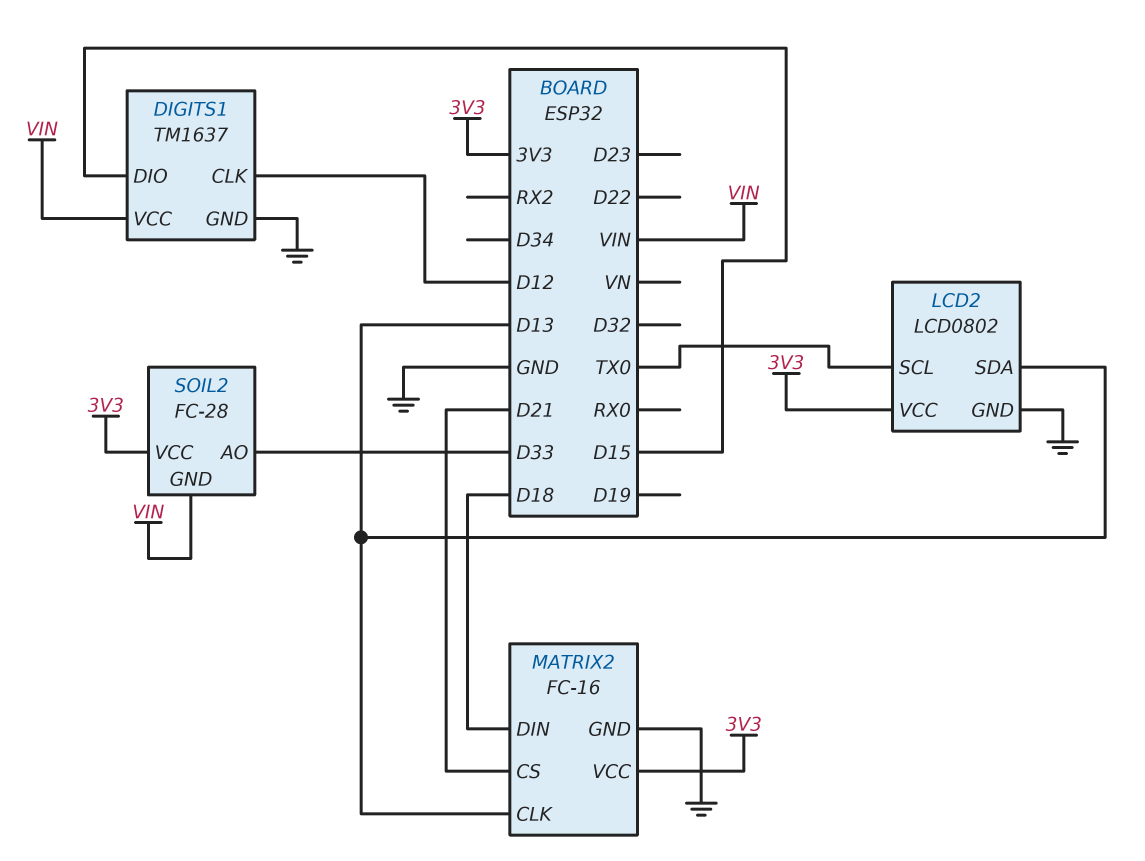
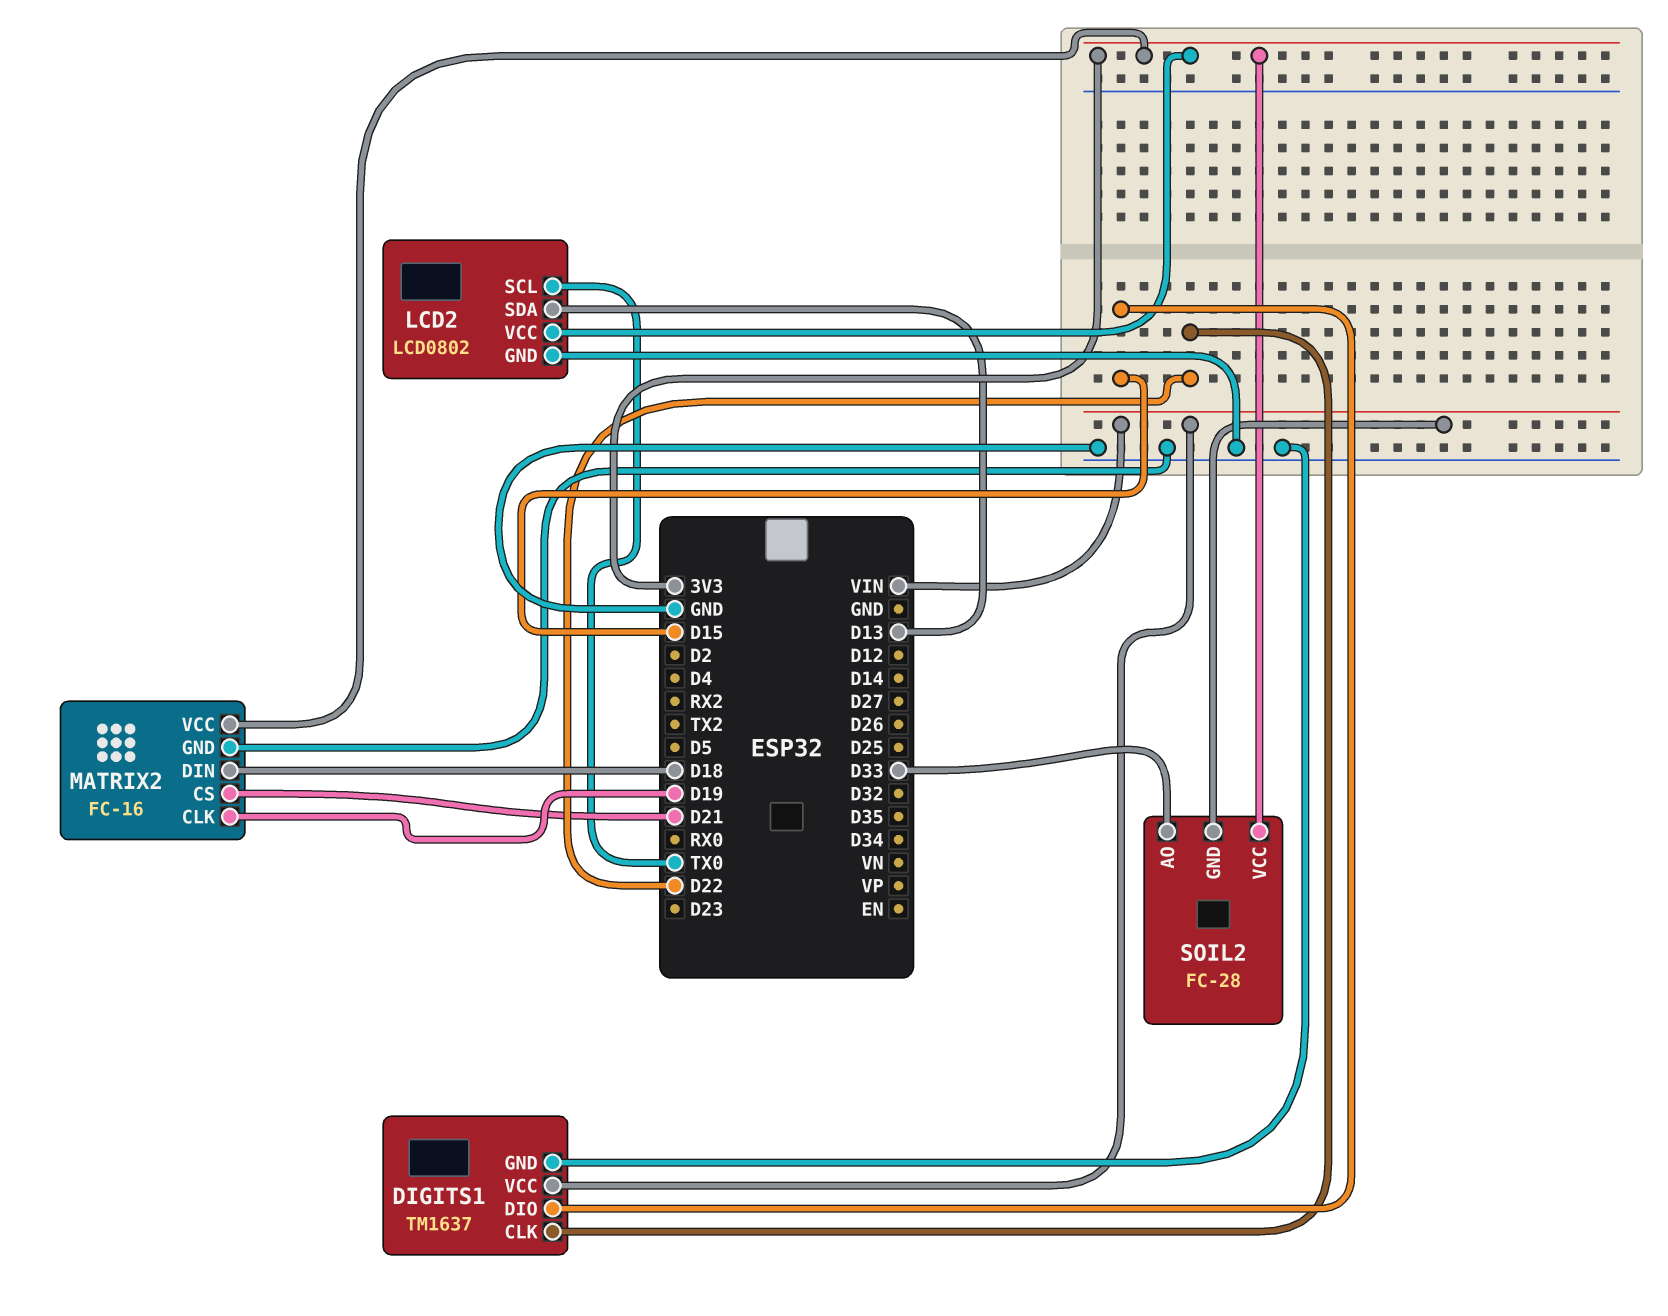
DIGITS1 pin CLK: D12 -> D22
MATRIX2 pin CLK: D13 -> D19

